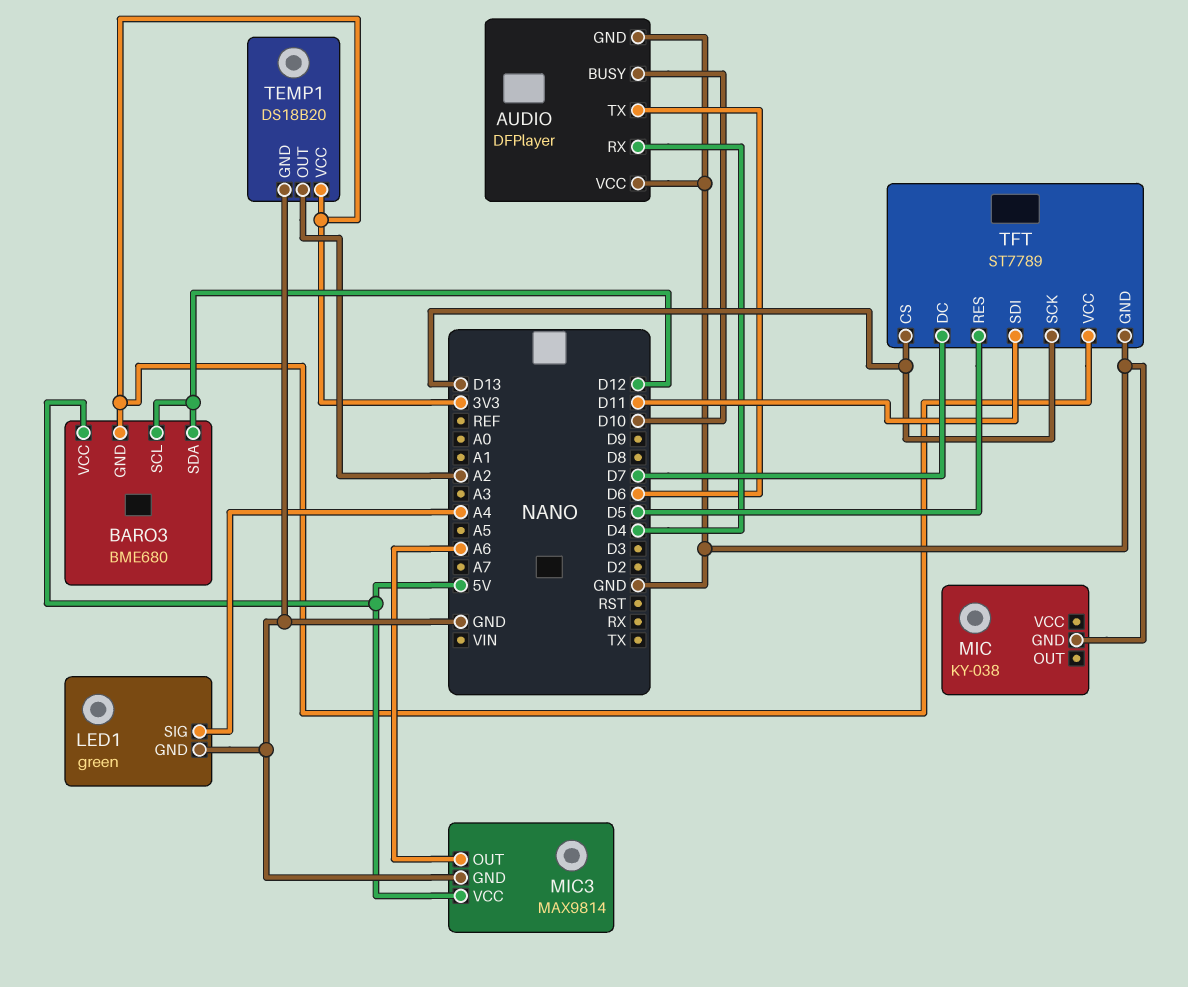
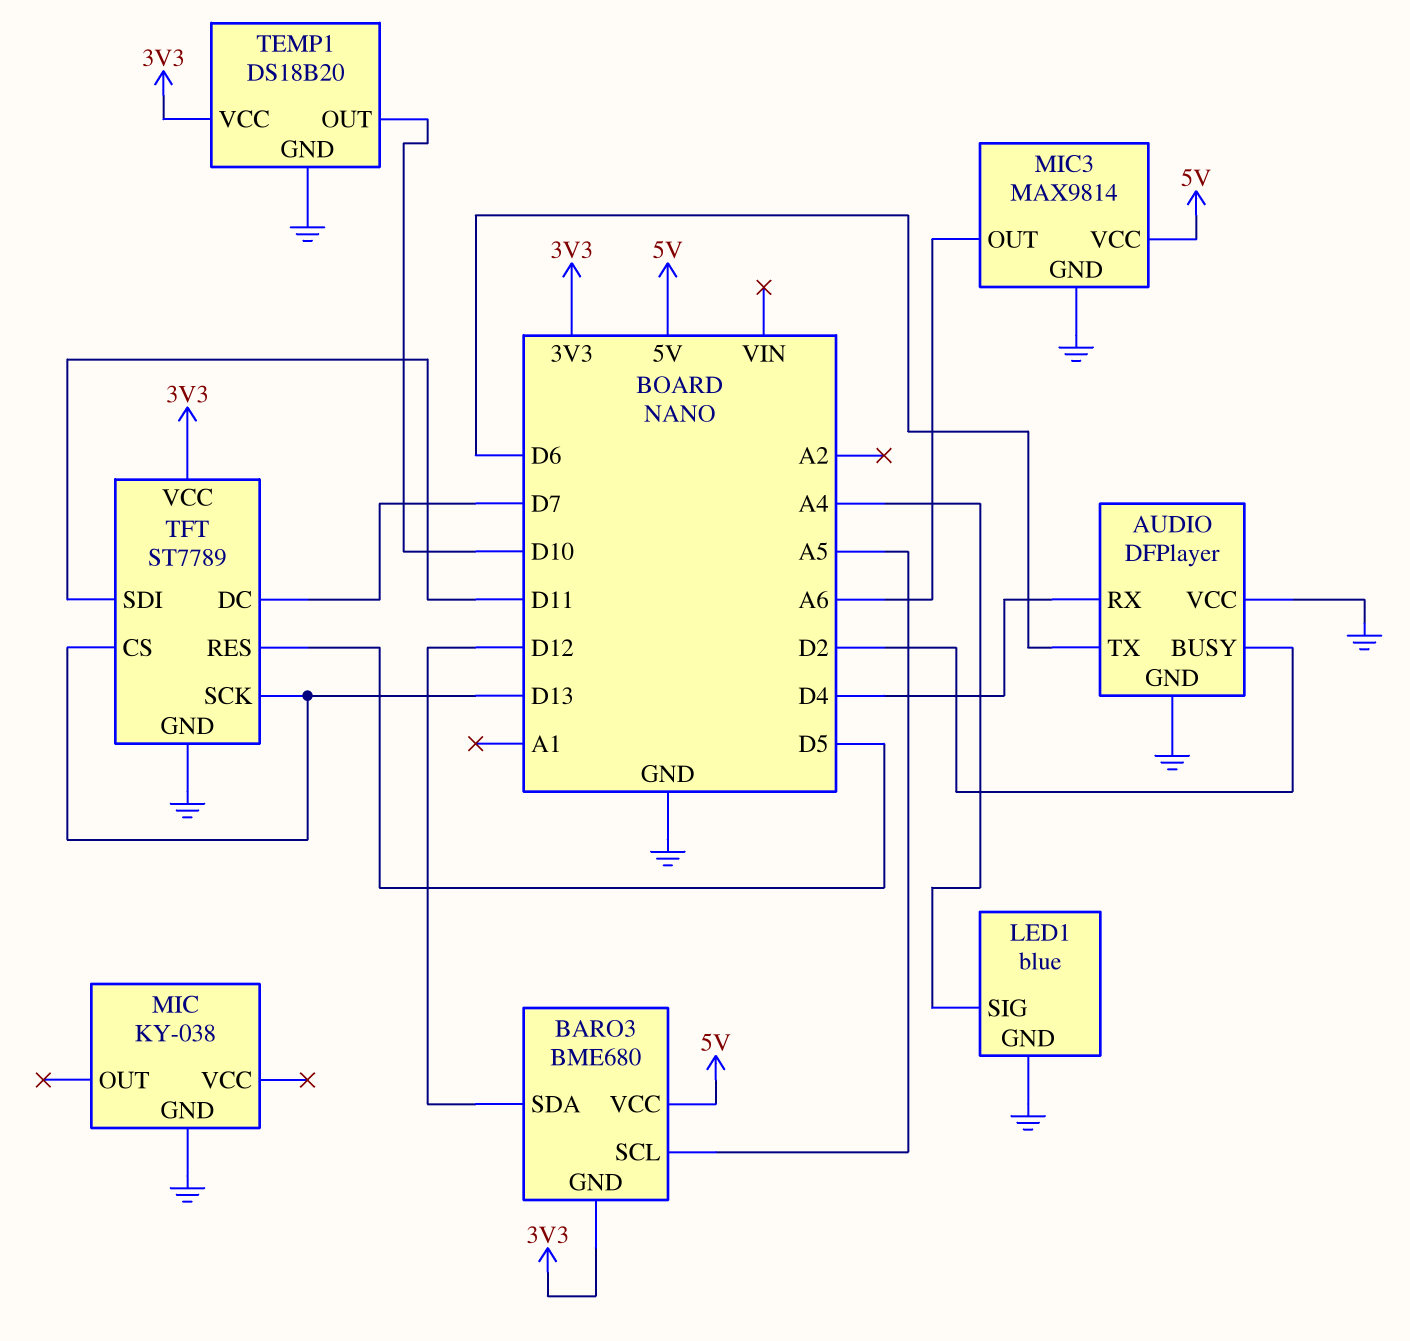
AUDIO pin BUSY: D10 -> D2
BARO3 pin SCL: D12 -> A5
LED1: green -> blue
TEMP1 pin OUT: A2 -> D10

